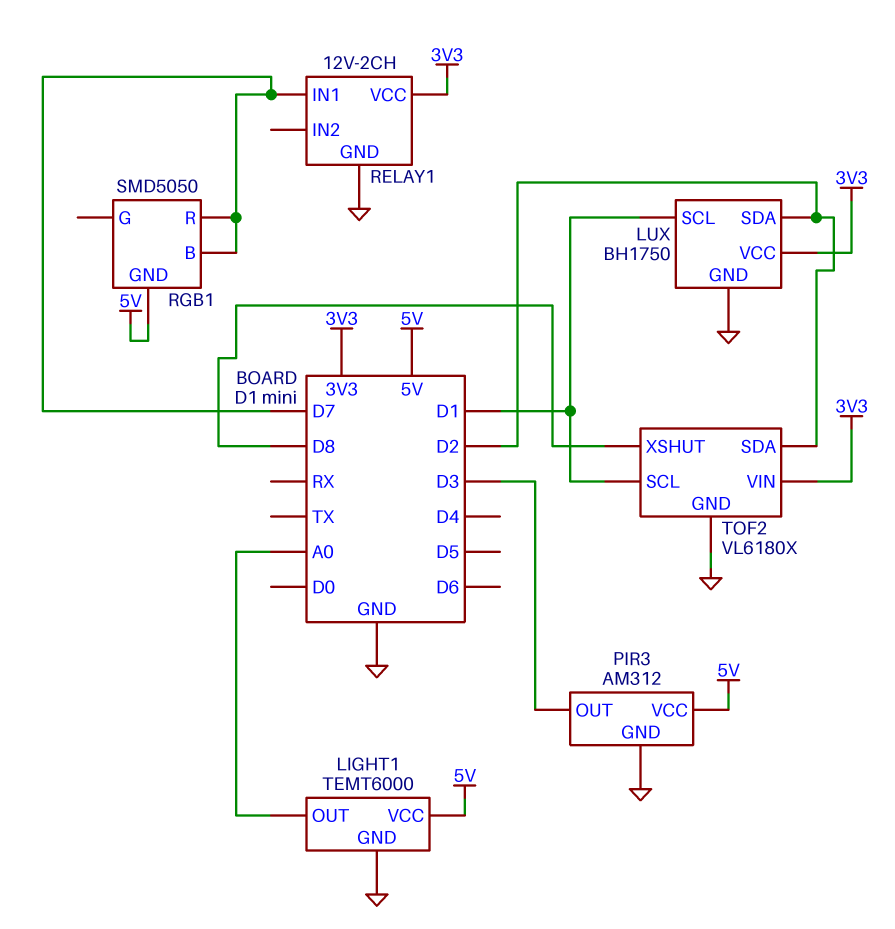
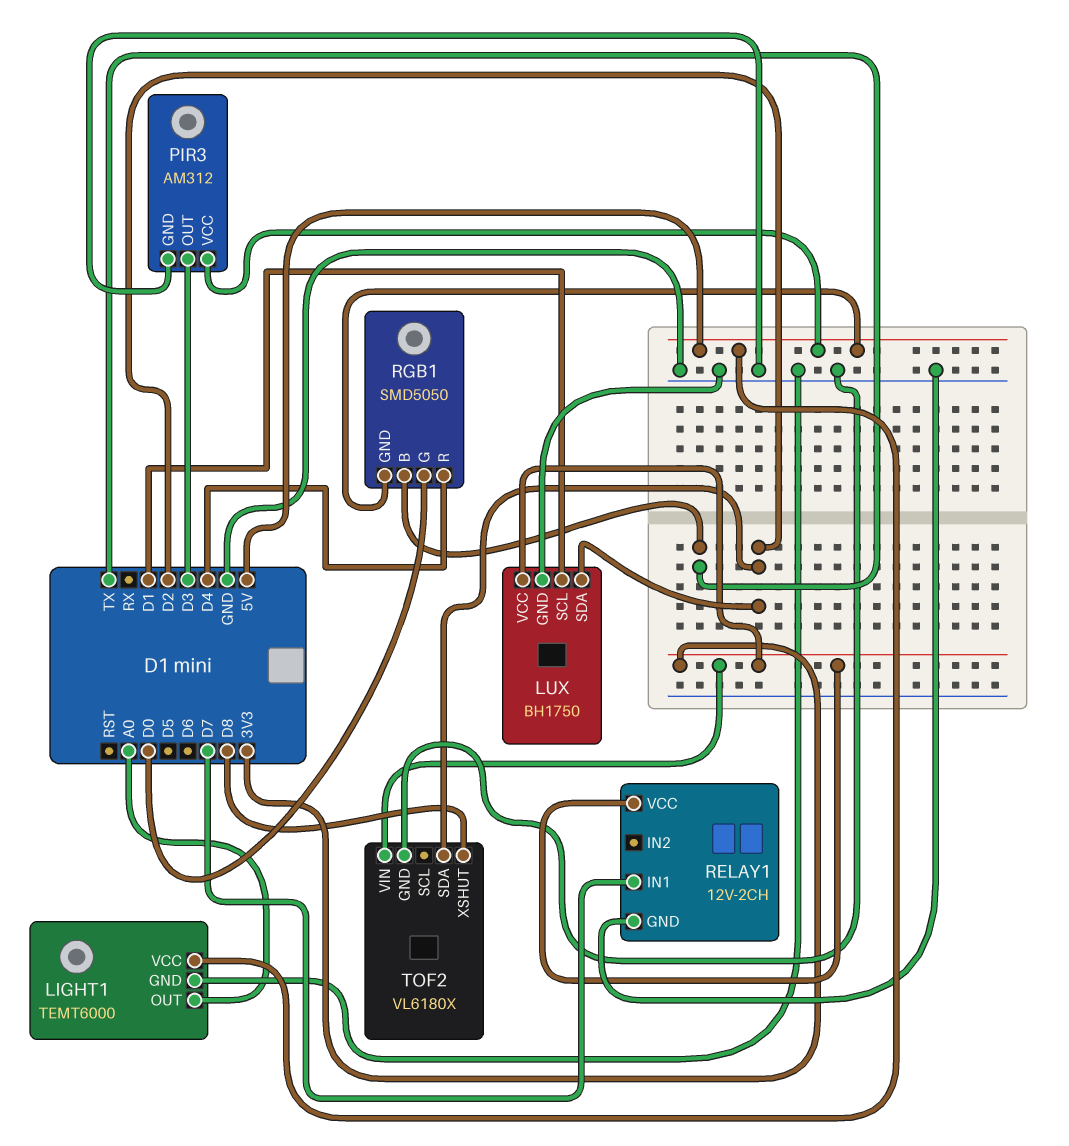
RGB1 pin B: D7 -> TX
RGB1 pin G: none -> D0
RGB1 pin R: D7 -> D4
TOF2 pin SCL: D1 -> none

